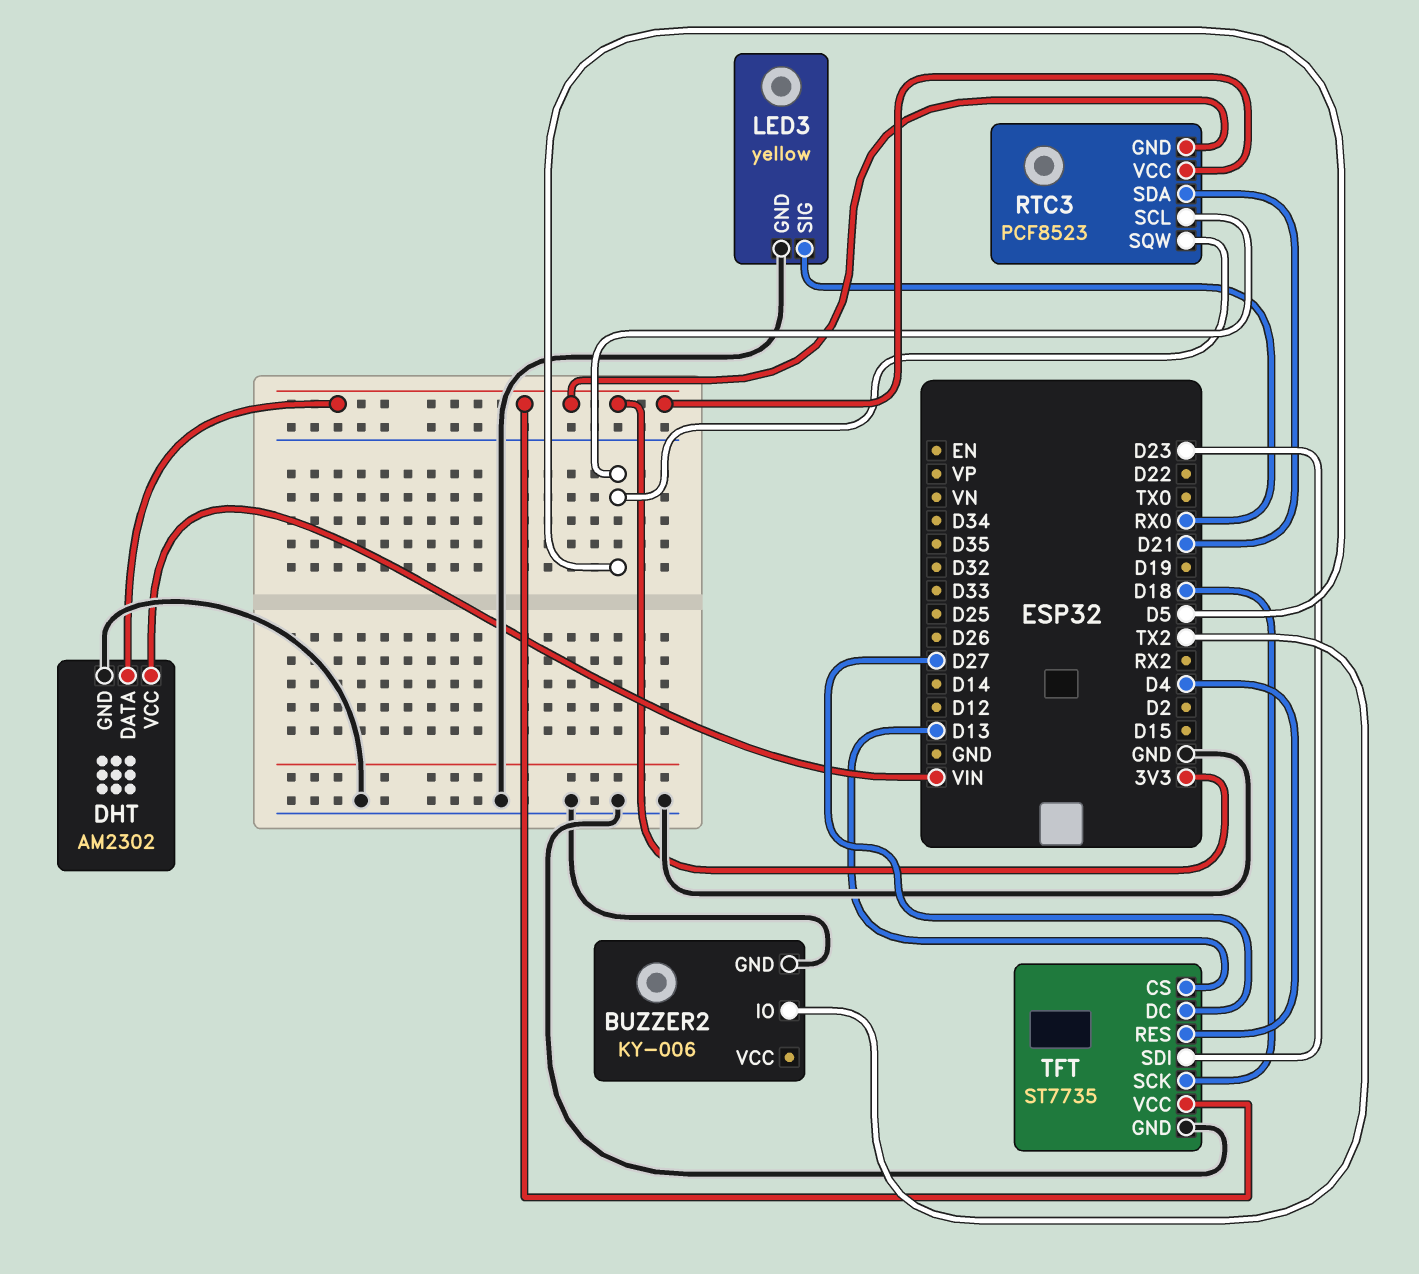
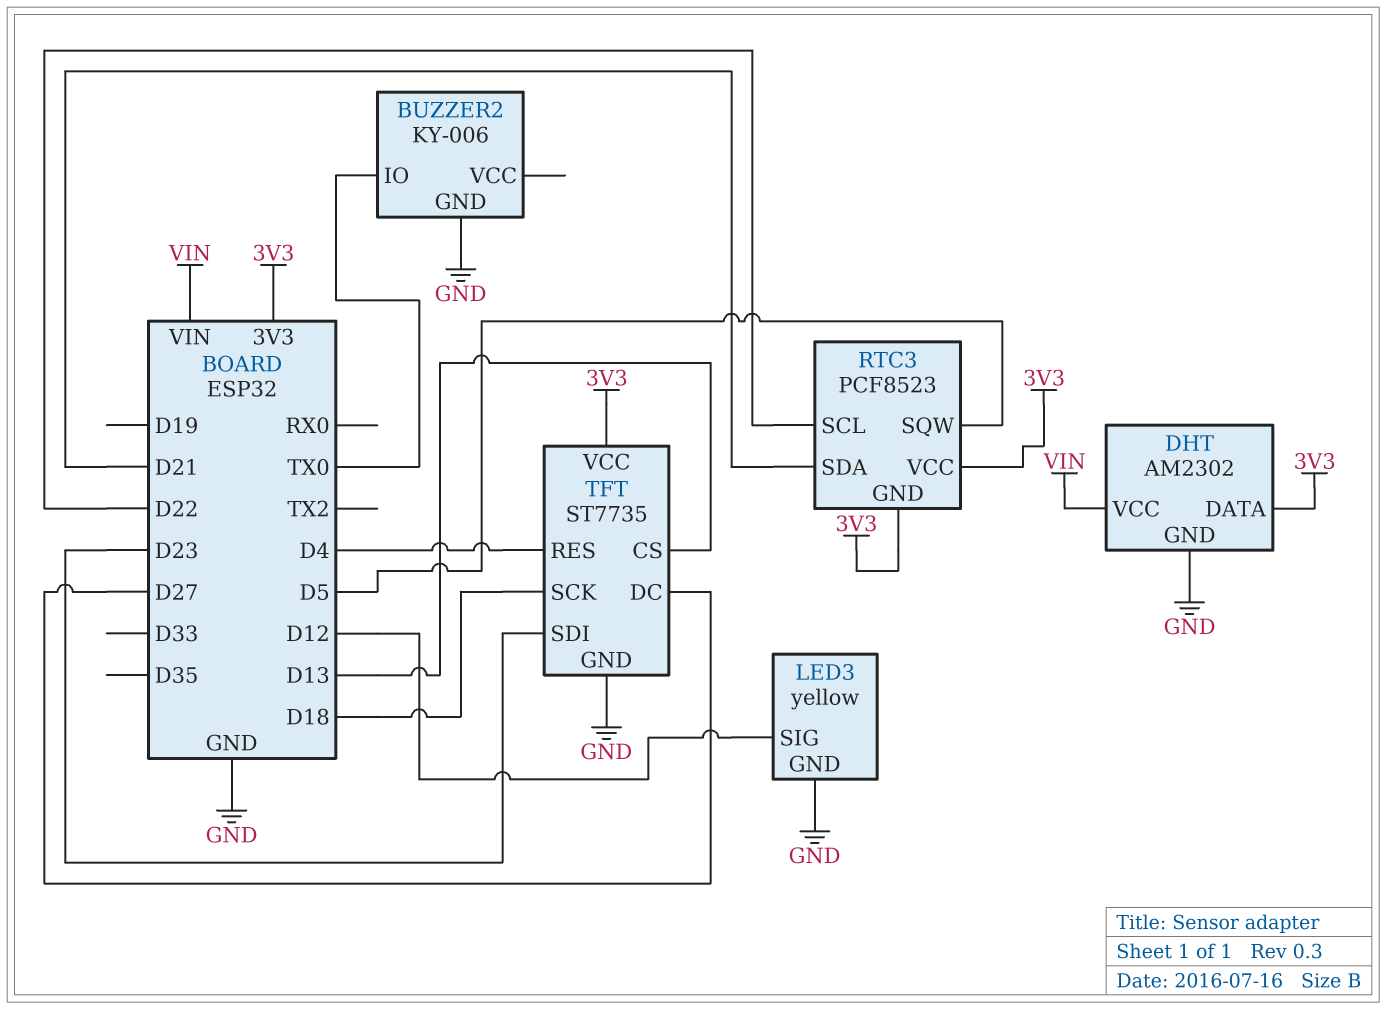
BUZZER2 pin IO: TX2 -> TX0
LED3 pin SIG: RX0 -> D12
RTC3 pin SCL: D5 -> D22

